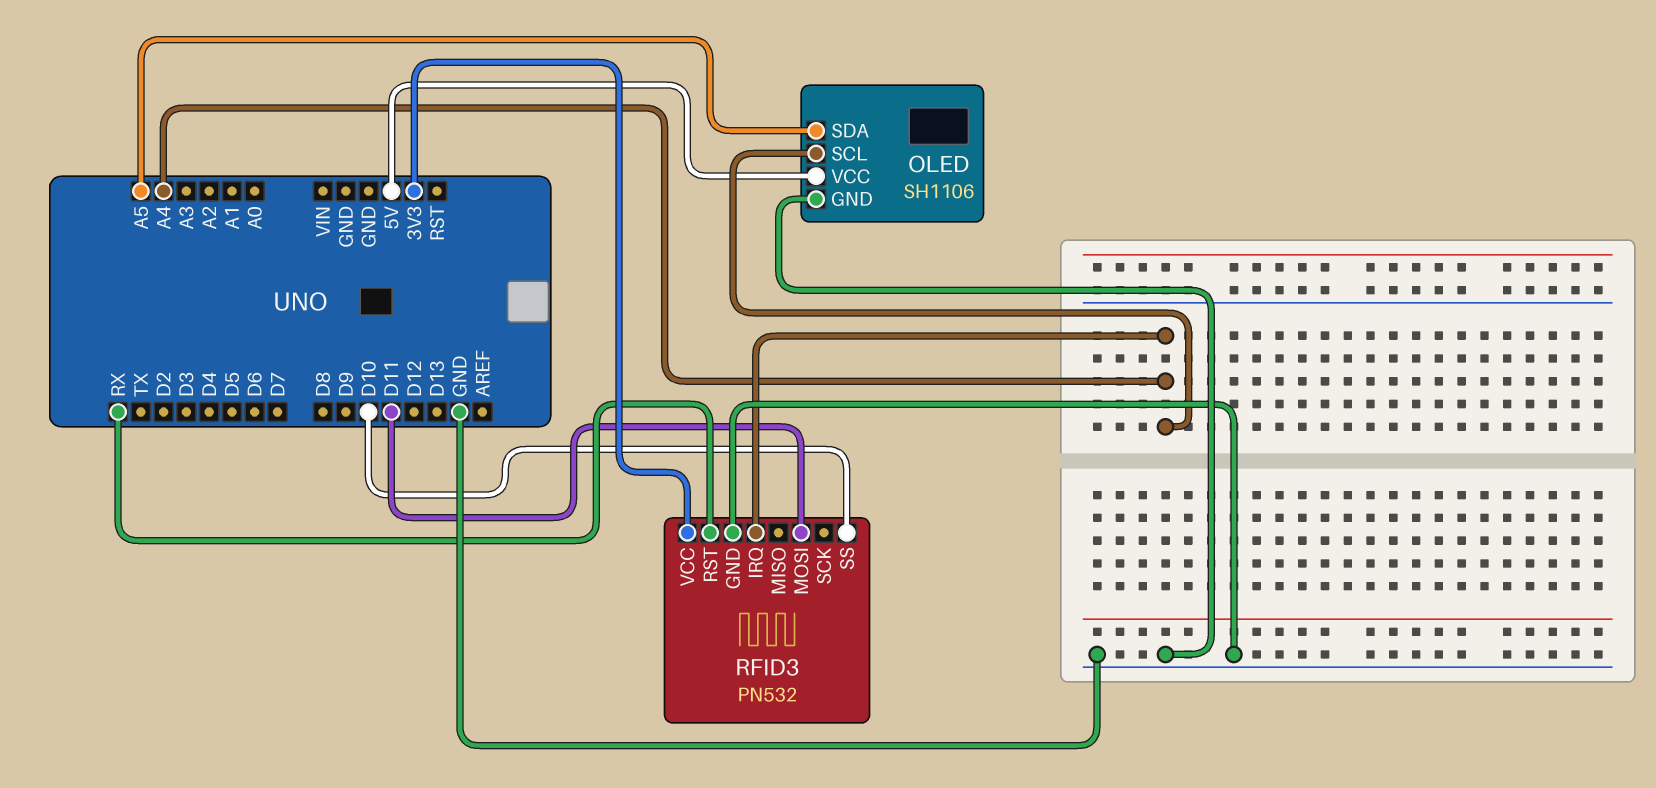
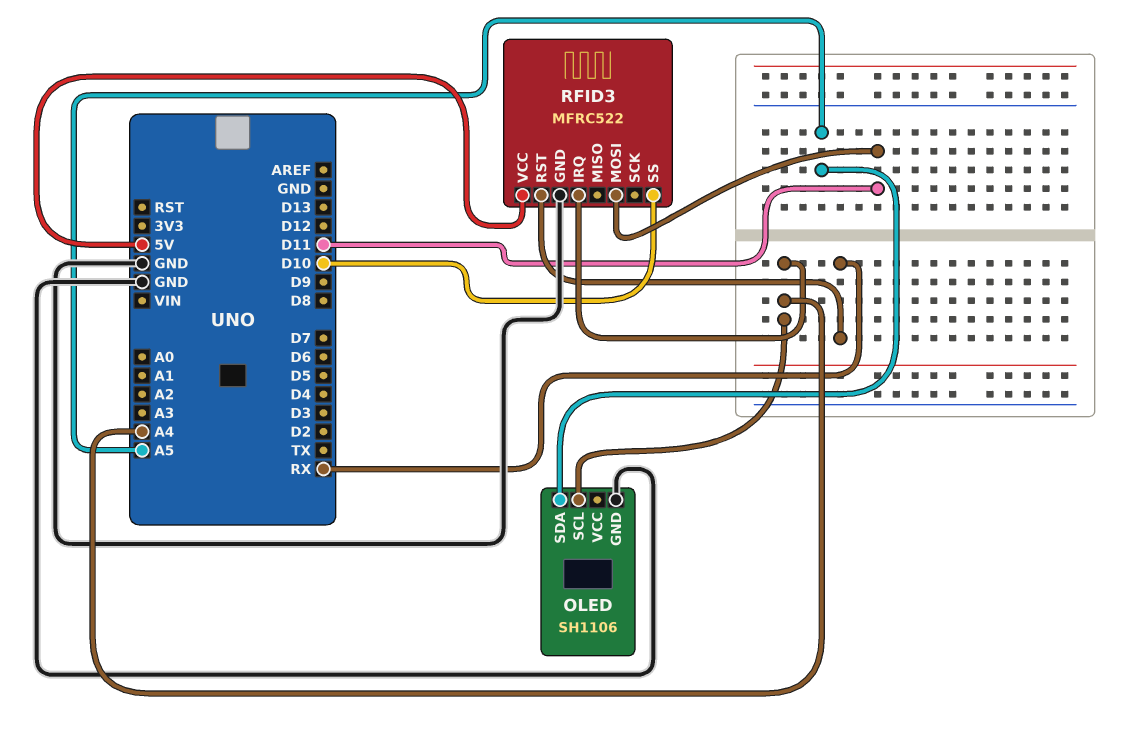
OLED pin VCC: 5V -> none
RFID3: PN532 -> MFRC522
RFID3 pin VCC: 3V3 -> 5V

